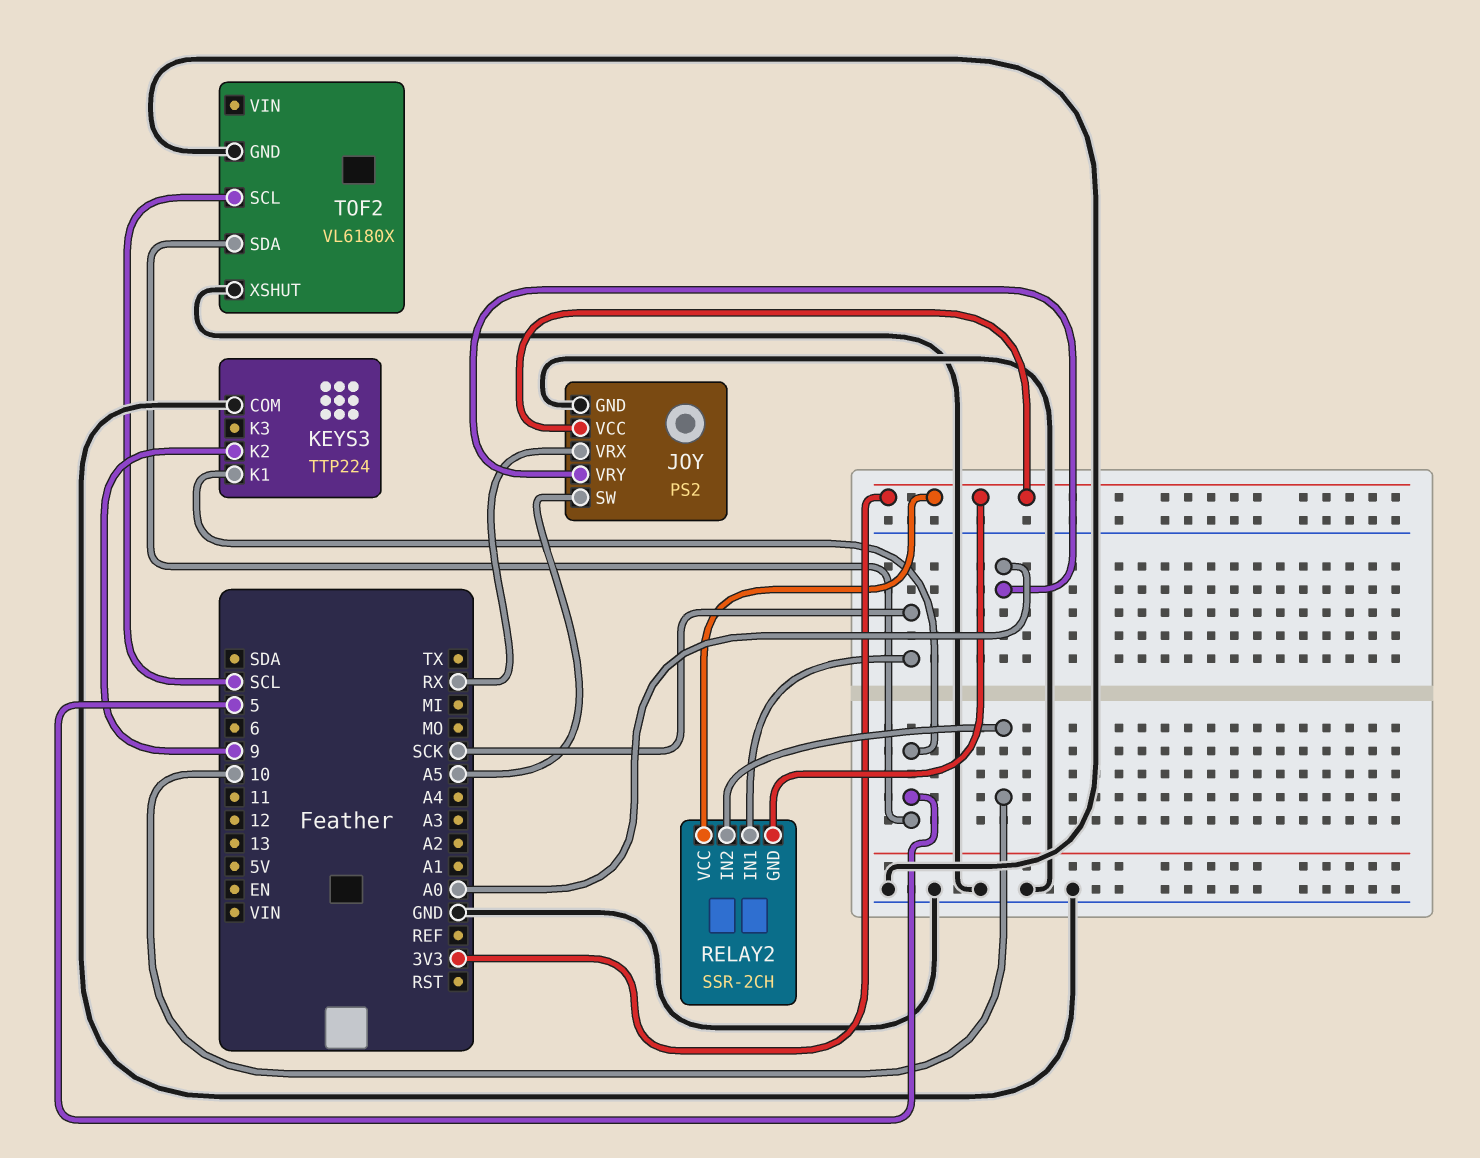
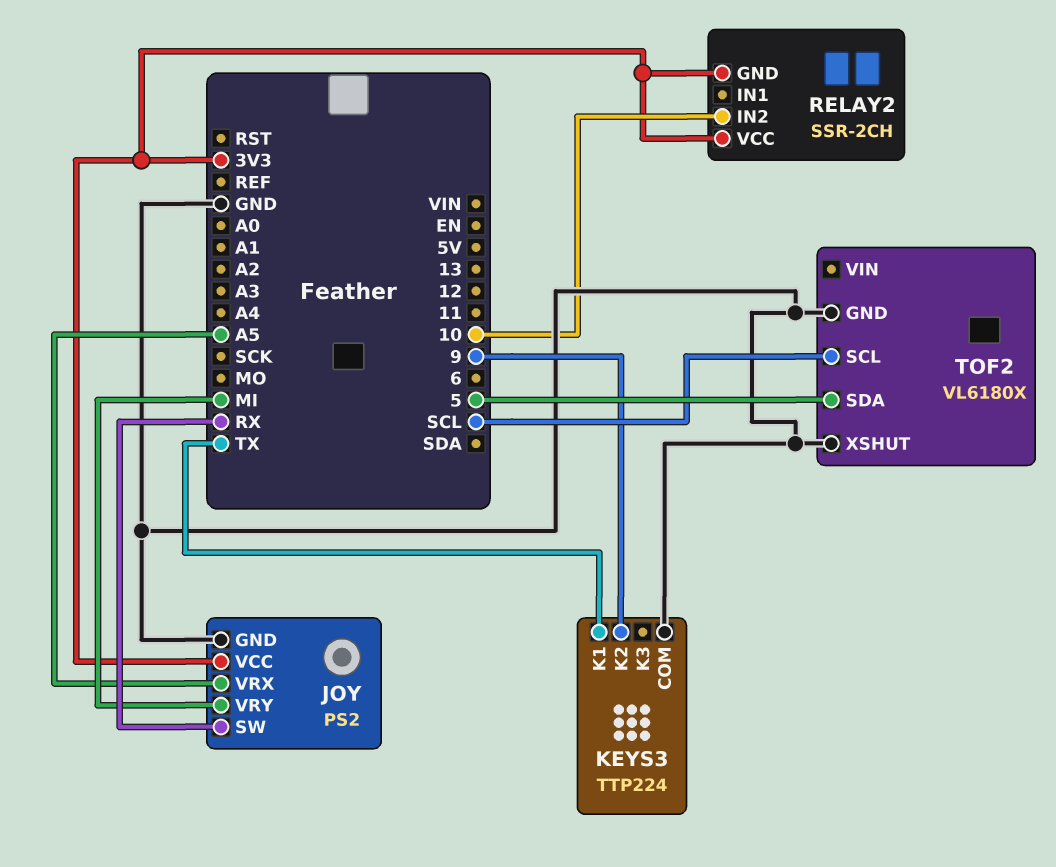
JOY pin SW: A5 -> RX
JOY pin VRX: RX -> A5
JOY pin VRY: A0 -> MI
KEYS3 pin K1: 5 -> TX
RELAY2 pin IN1: SCK -> none

